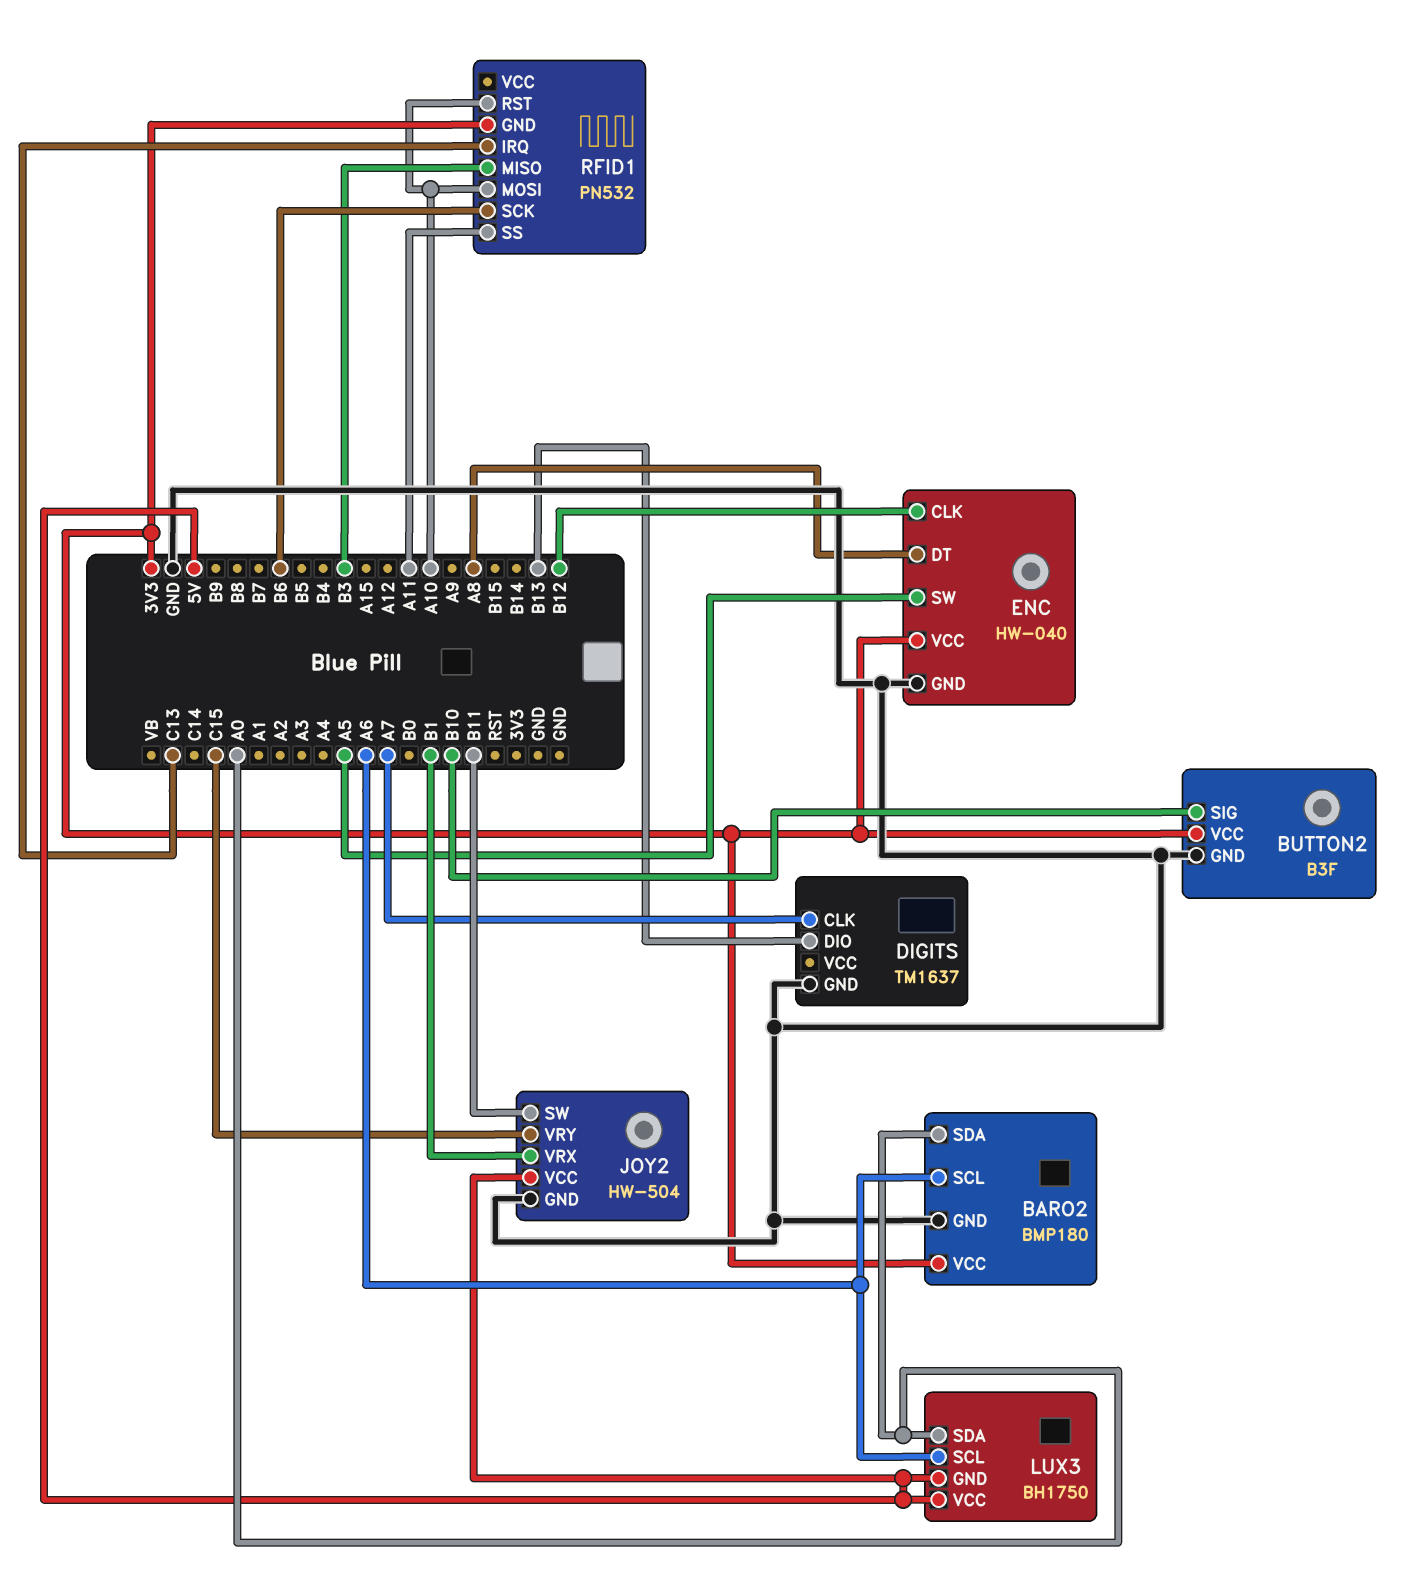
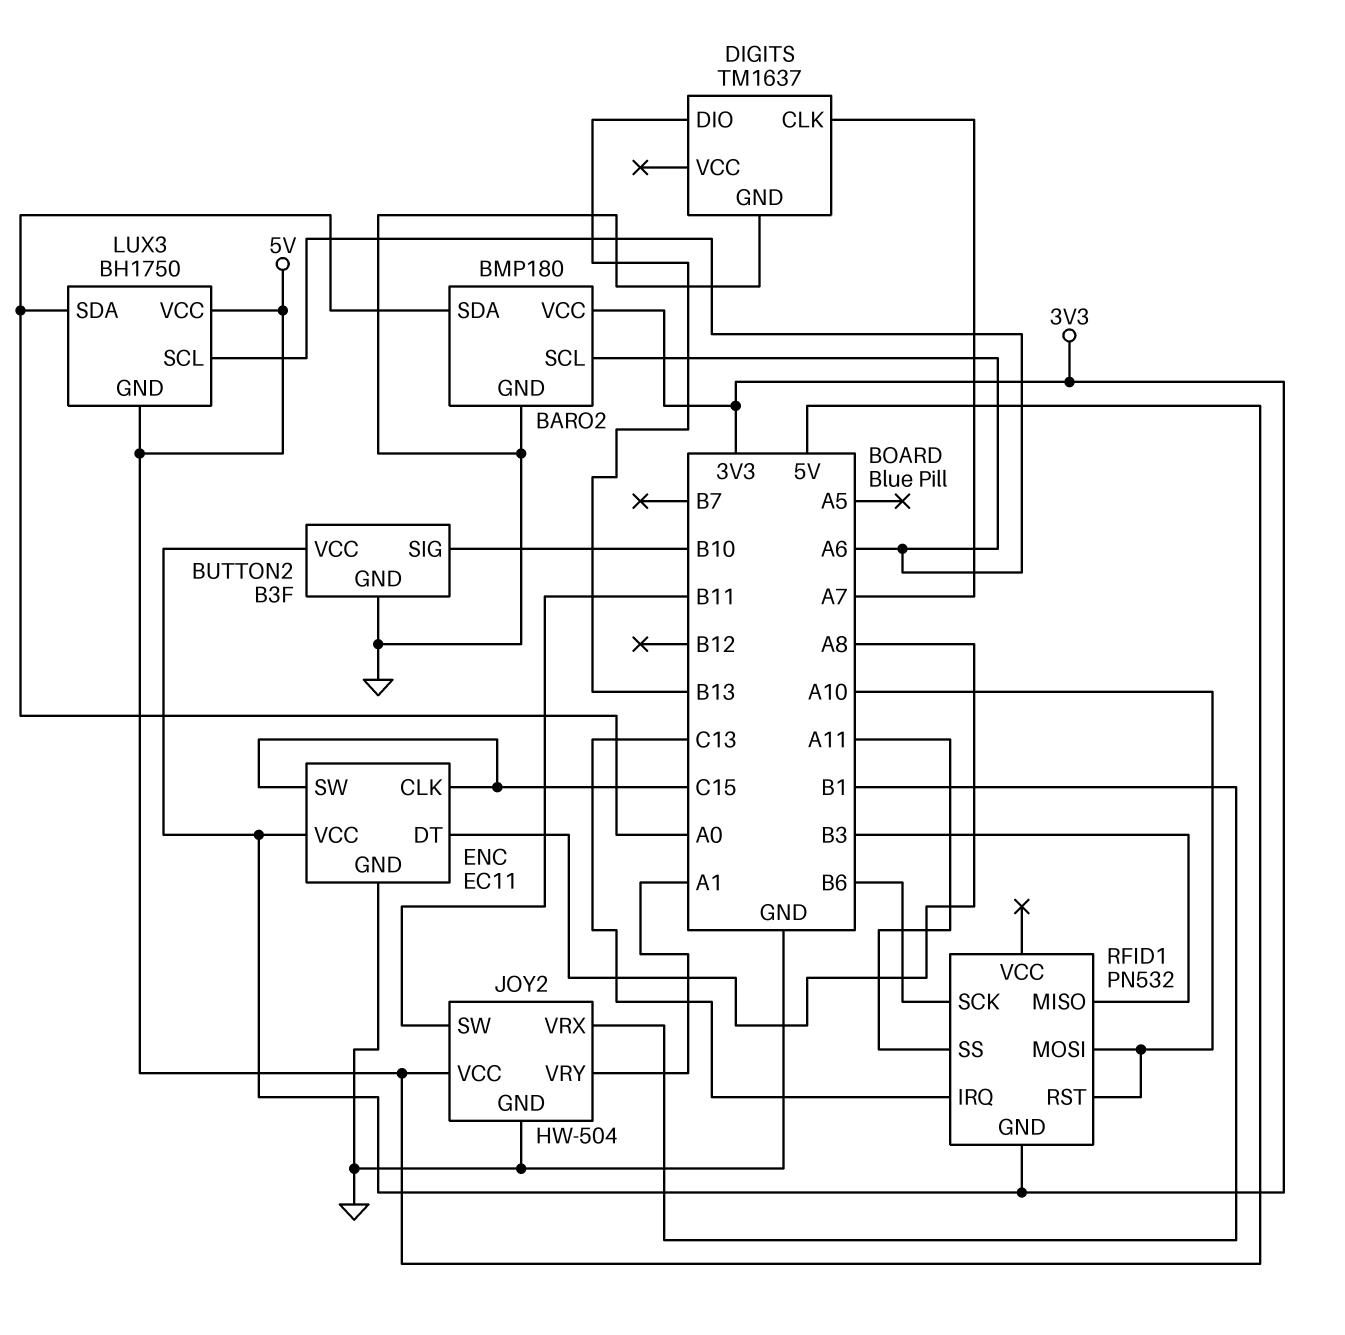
ENC: HW-040 -> EC11
ENC pin CLK: B12 -> C15
ENC pin SW: A5 -> C15
JOY2 pin VRY: C15 -> A1

